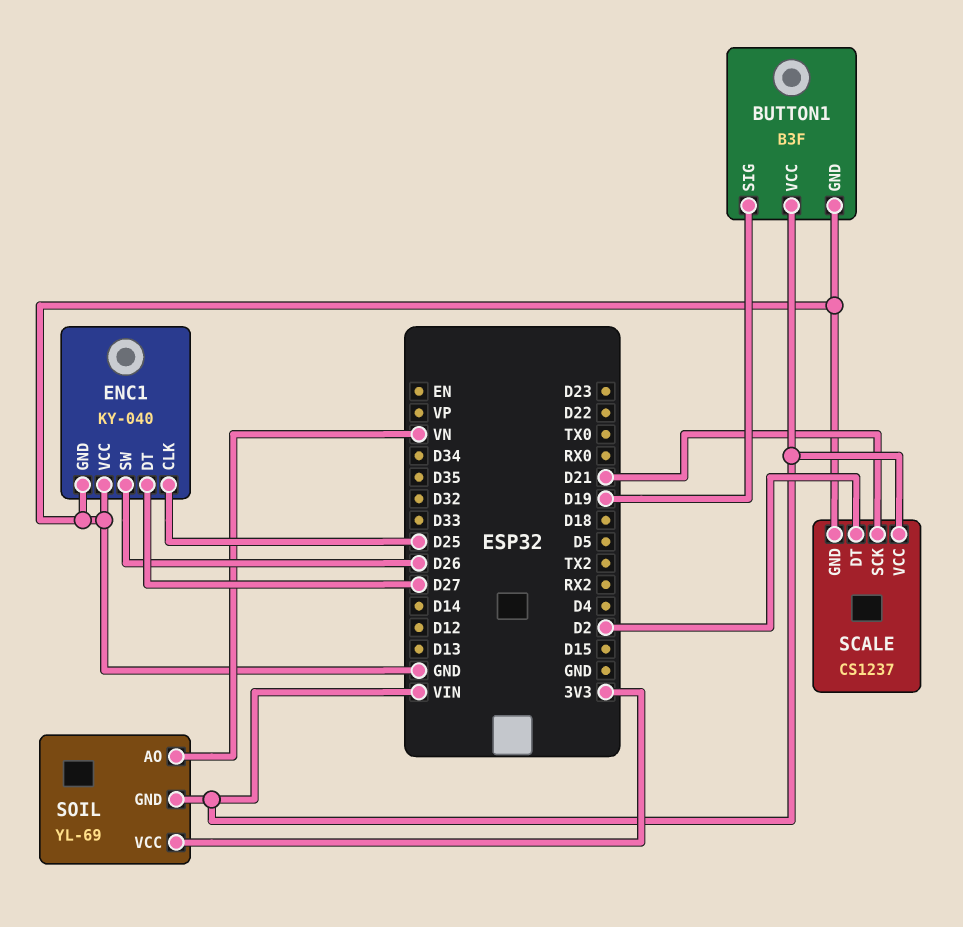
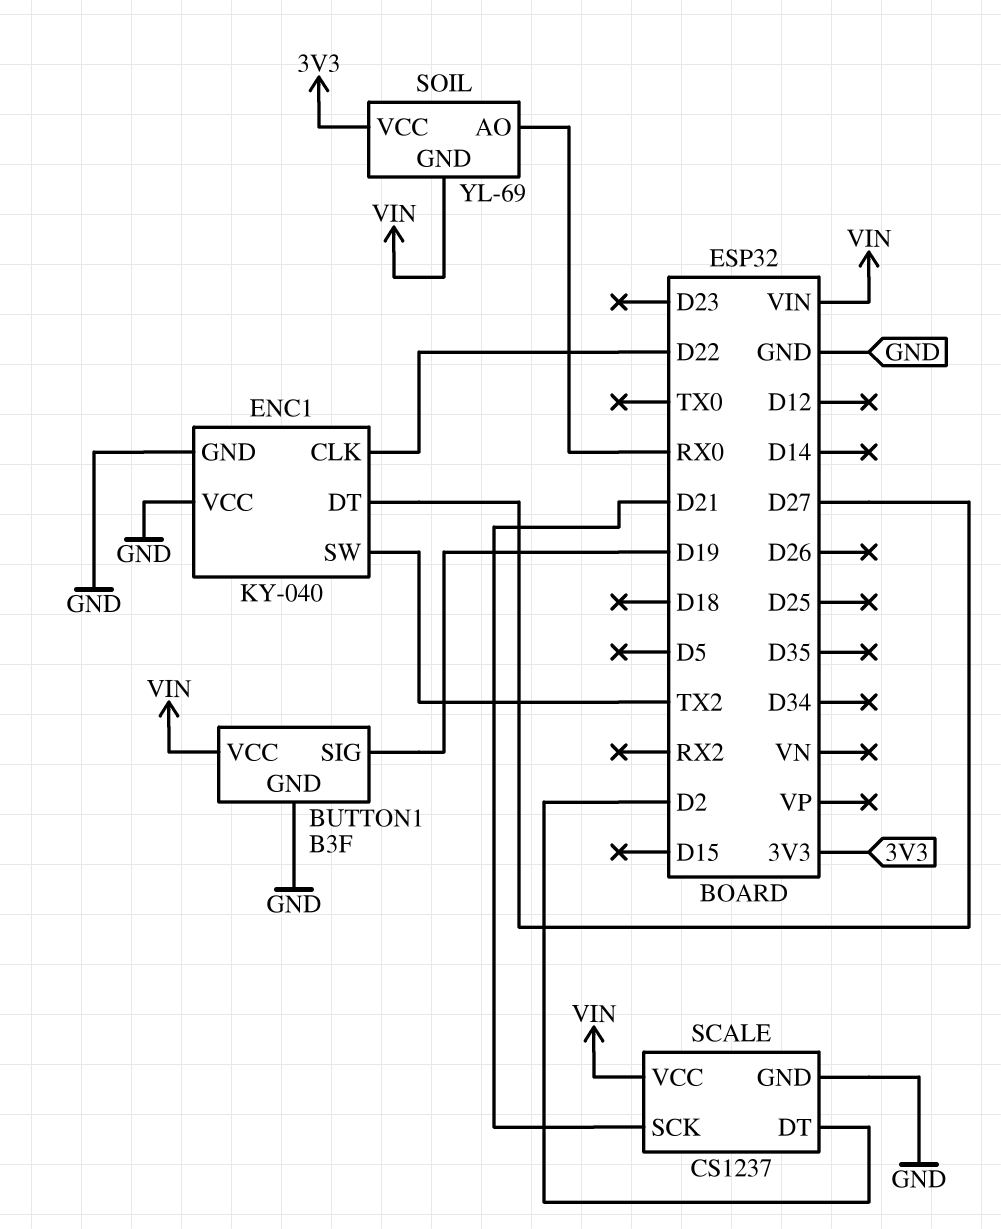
ENC1 pin CLK: D25 -> D22
ENC1 pin SW: D26 -> TX2
SOIL pin AO: VN -> RX0

